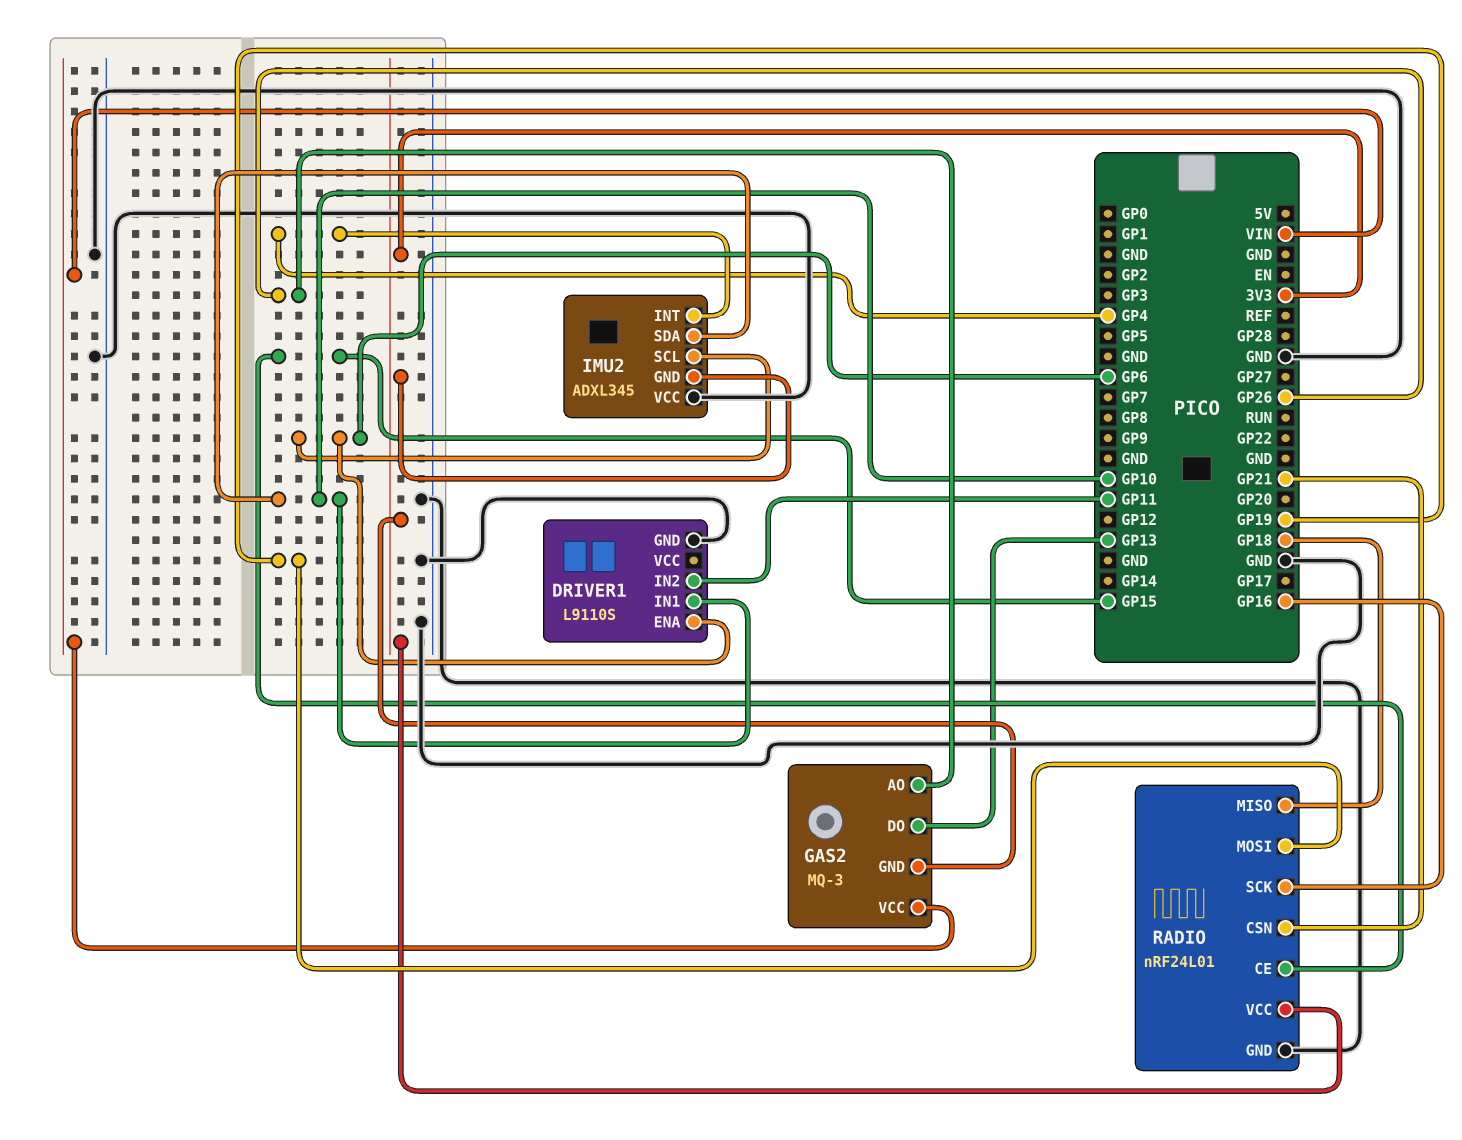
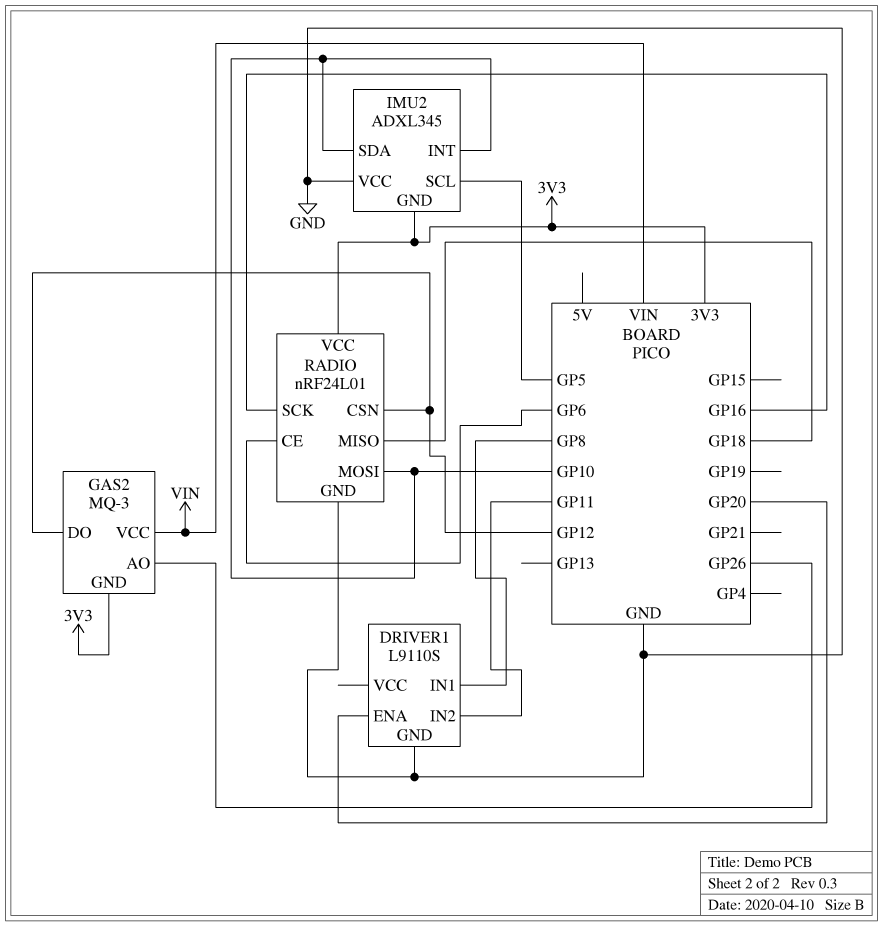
DRIVER1 pin ENA: GP6 -> GP20
DRIVER1 pin IN1: GP10 -> GP8
GAS2 pin DO: GP13 -> GP12
IMU2 pin INT: GP4 -> GP10
IMU2 pin SCL: GP6 -> GP5
RADIO pin CE: GP15 -> GP6
RADIO pin CSN: GP21 -> GP12
RADIO pin MOSI: GP19 -> GP10

